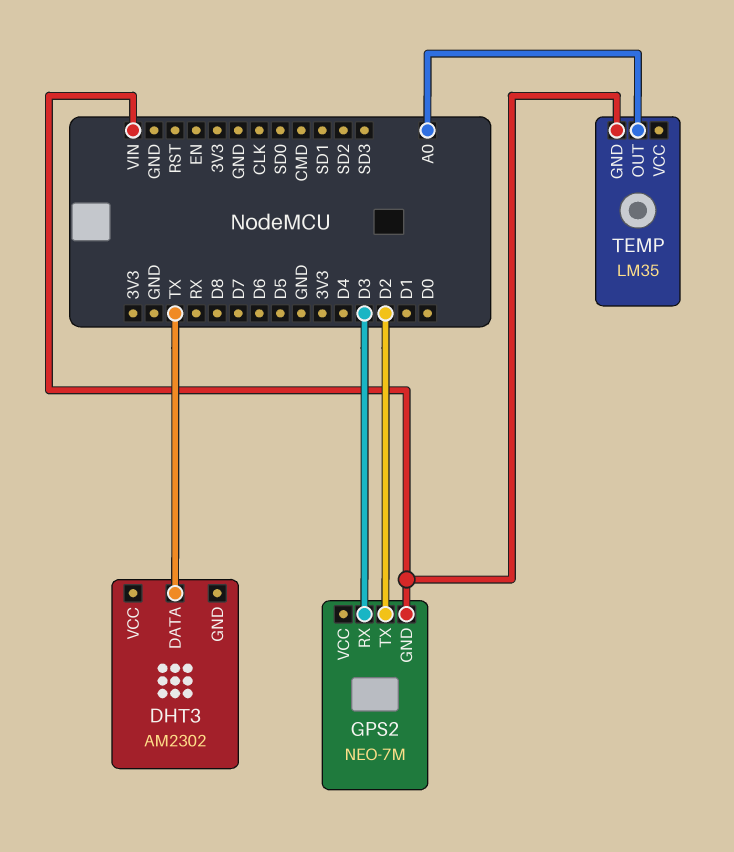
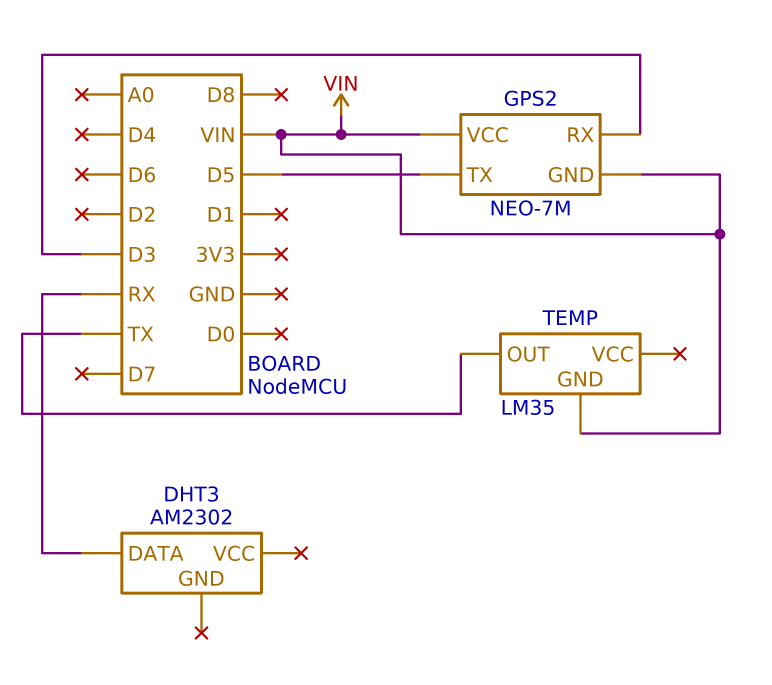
DHT3 pin DATA: TX -> RX
GPS2 pin TX: D2 -> D5
GPS2 pin VCC: none -> VIN
TEMP pin OUT: A0 -> TX

